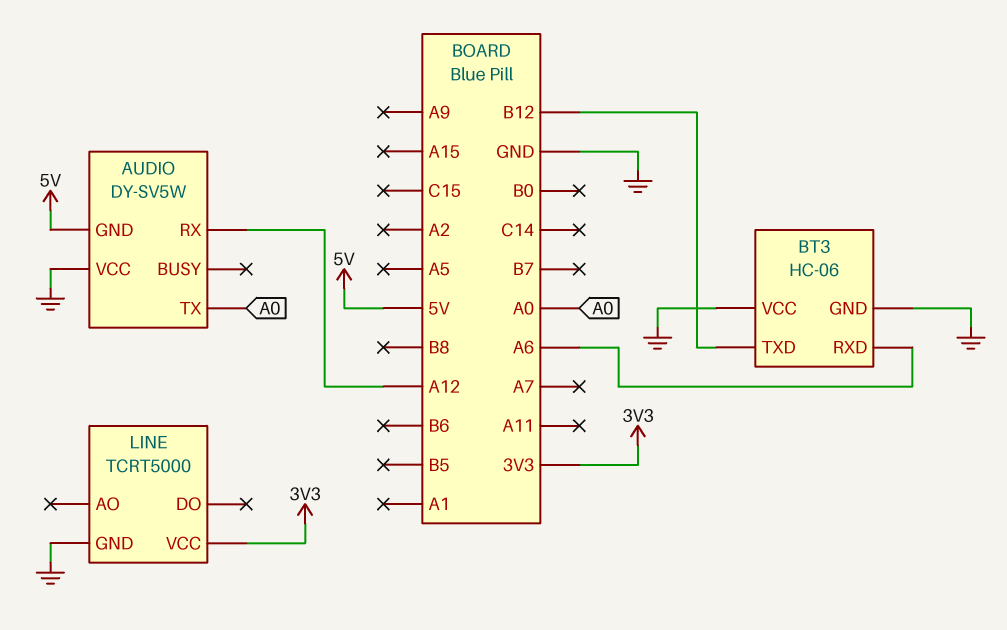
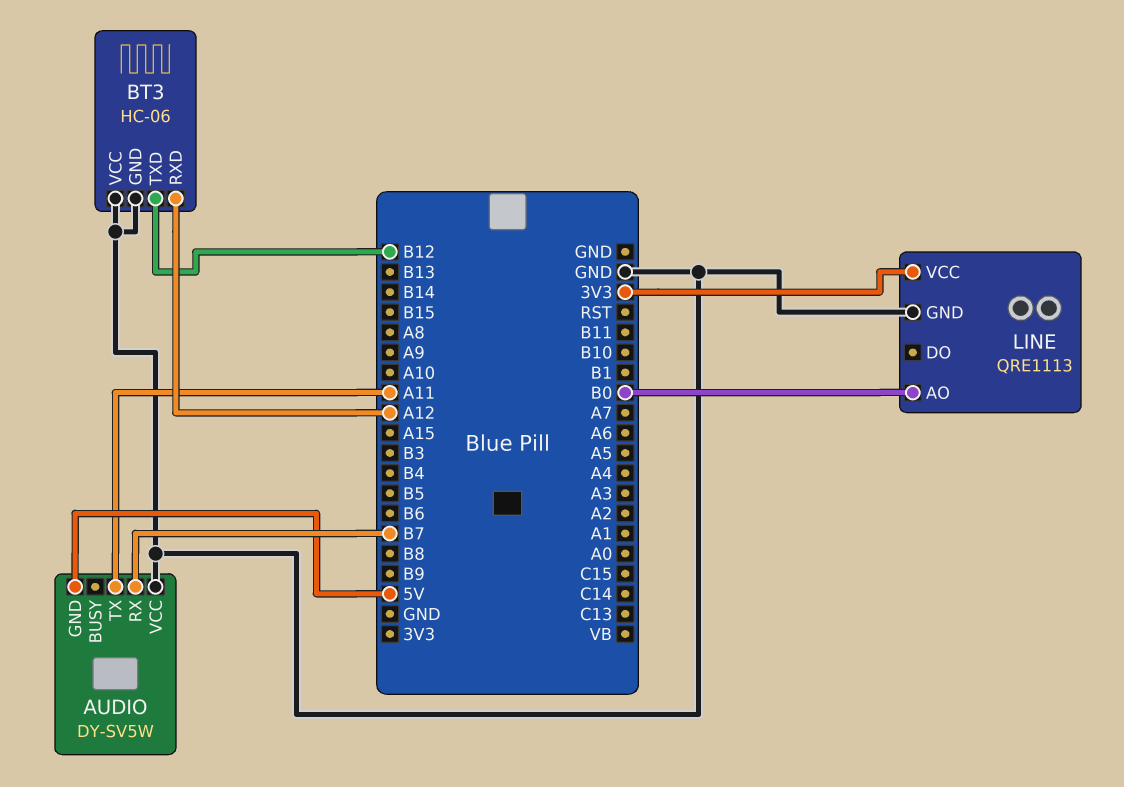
AUDIO pin RX: A12 -> B7
AUDIO pin TX: A0 -> A11
BT3 pin RXD: A6 -> A12
LINE: TCRT5000 -> QRE1113
LINE pin AO: none -> B0

